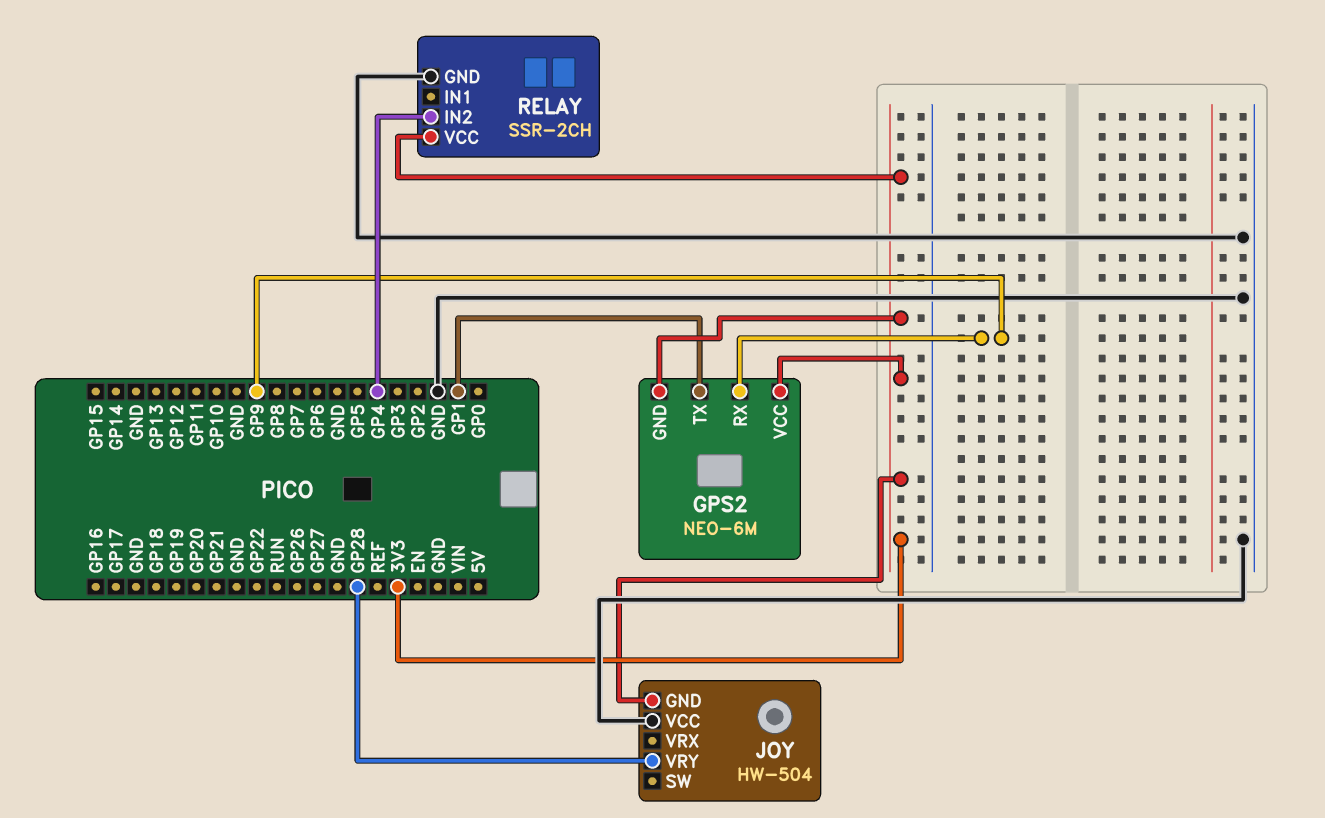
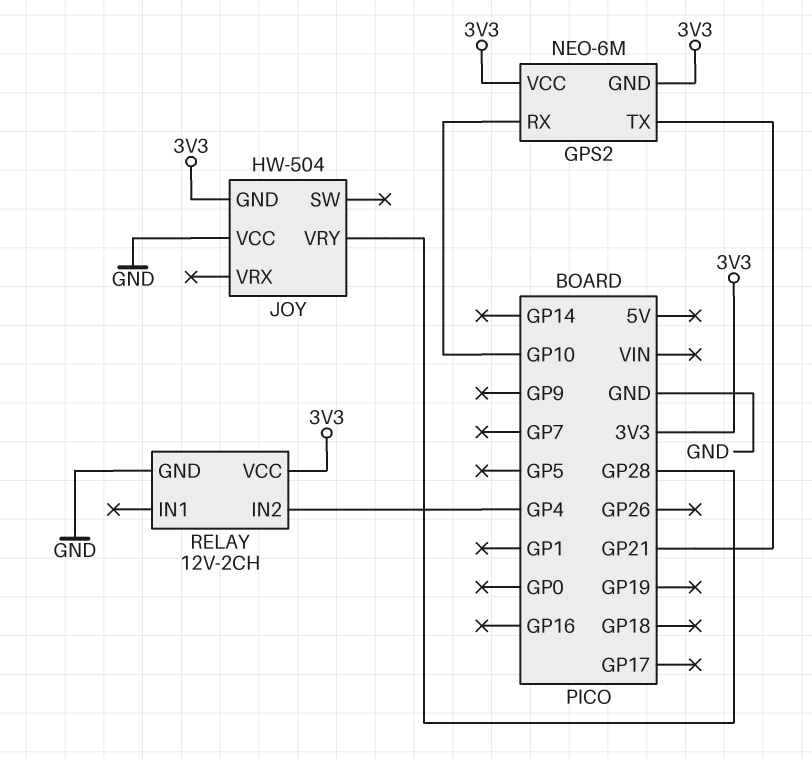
GPS2 pin RX: GP9 -> GP10
GPS2 pin TX: GP1 -> GP21
RELAY: SSR-2CH -> 12V-2CH

